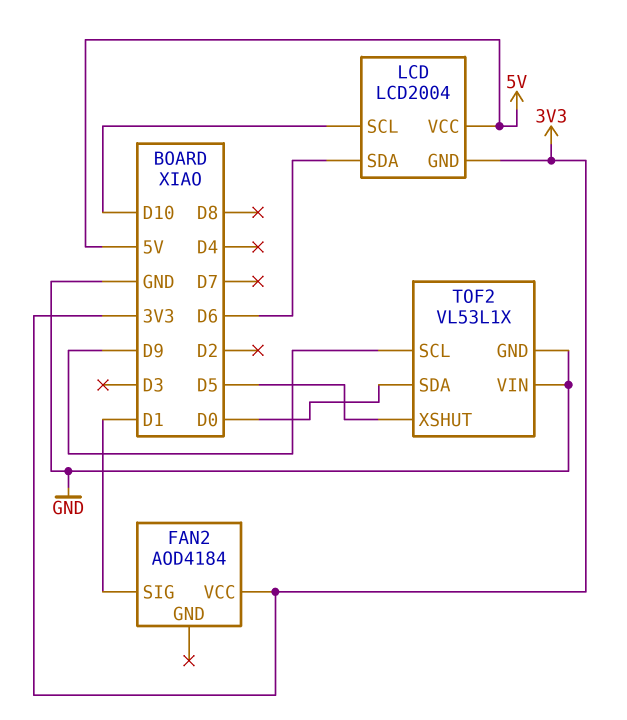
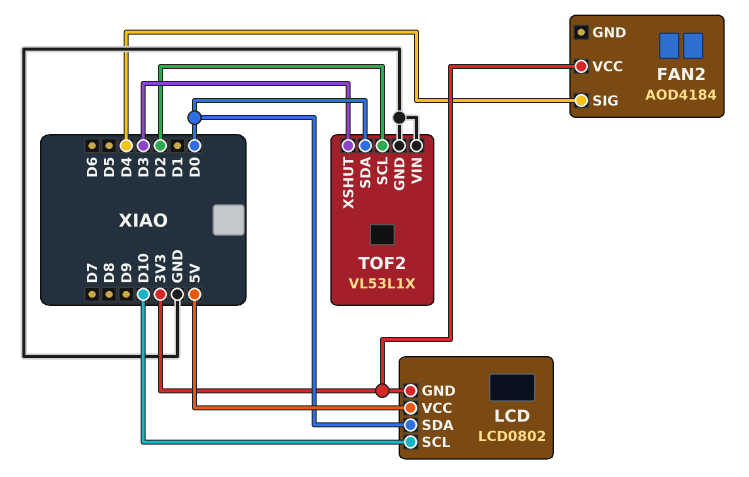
FAN2 pin SIG: D1 -> D4
LCD: LCD2004 -> LCD0802
LCD pin SDA: D6 -> D0
TOF2 pin SCL: D9 -> D2
TOF2 pin XSHUT: D5 -> D3

